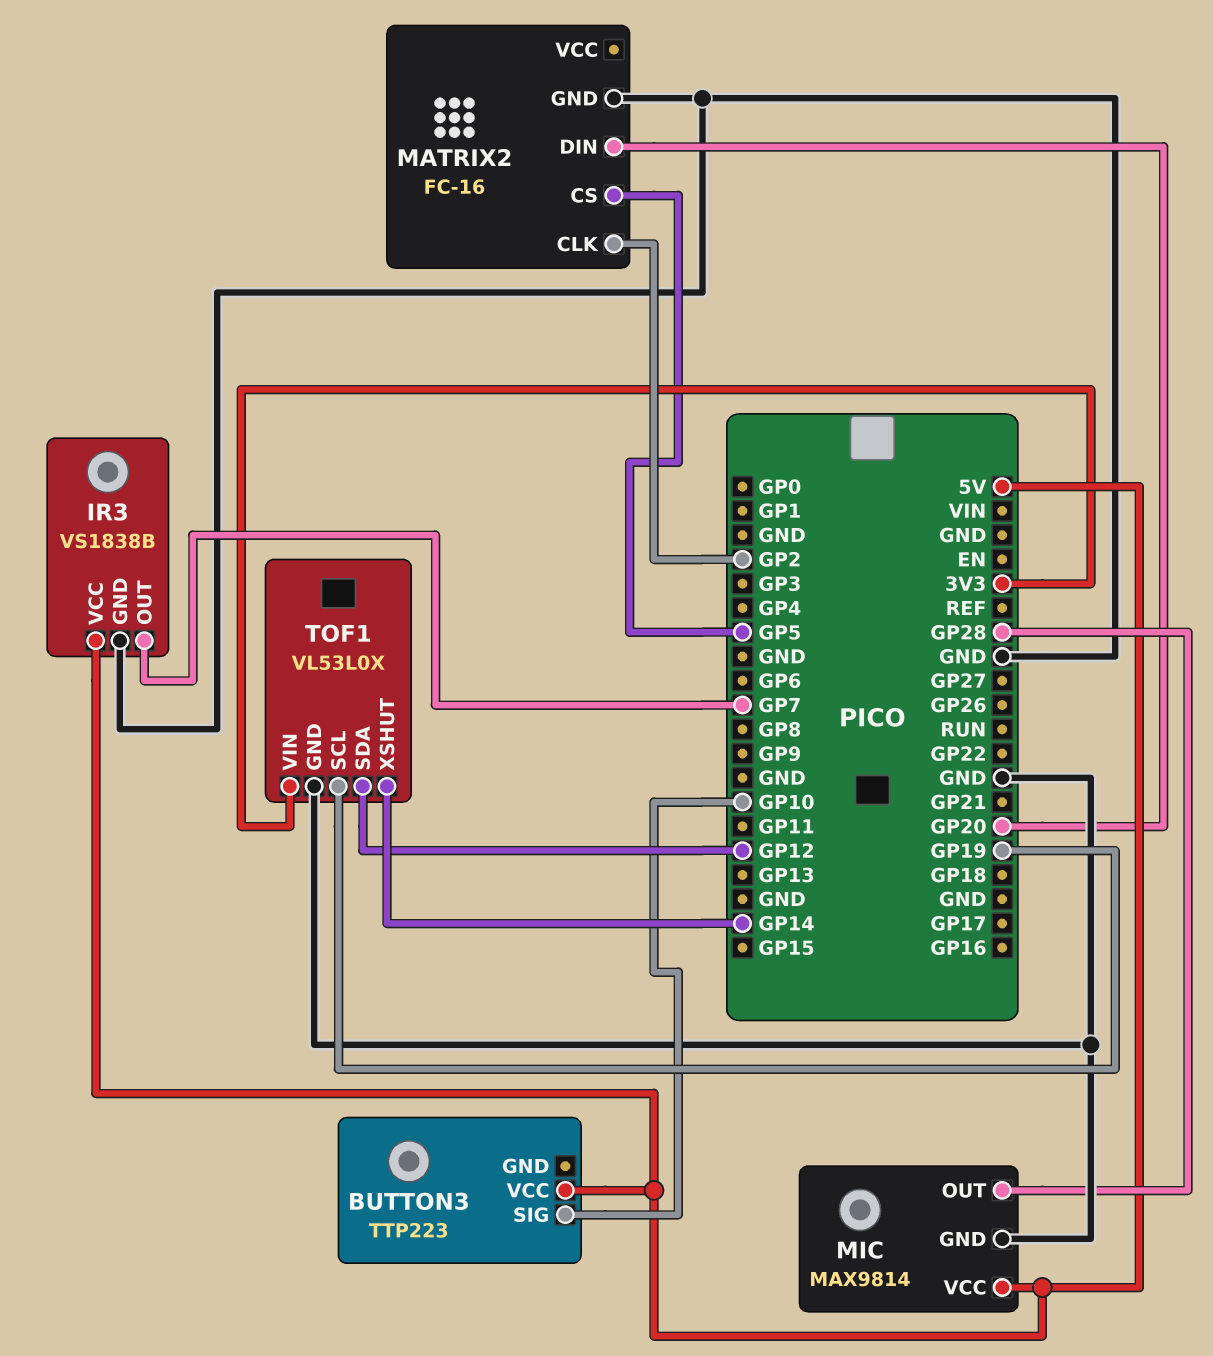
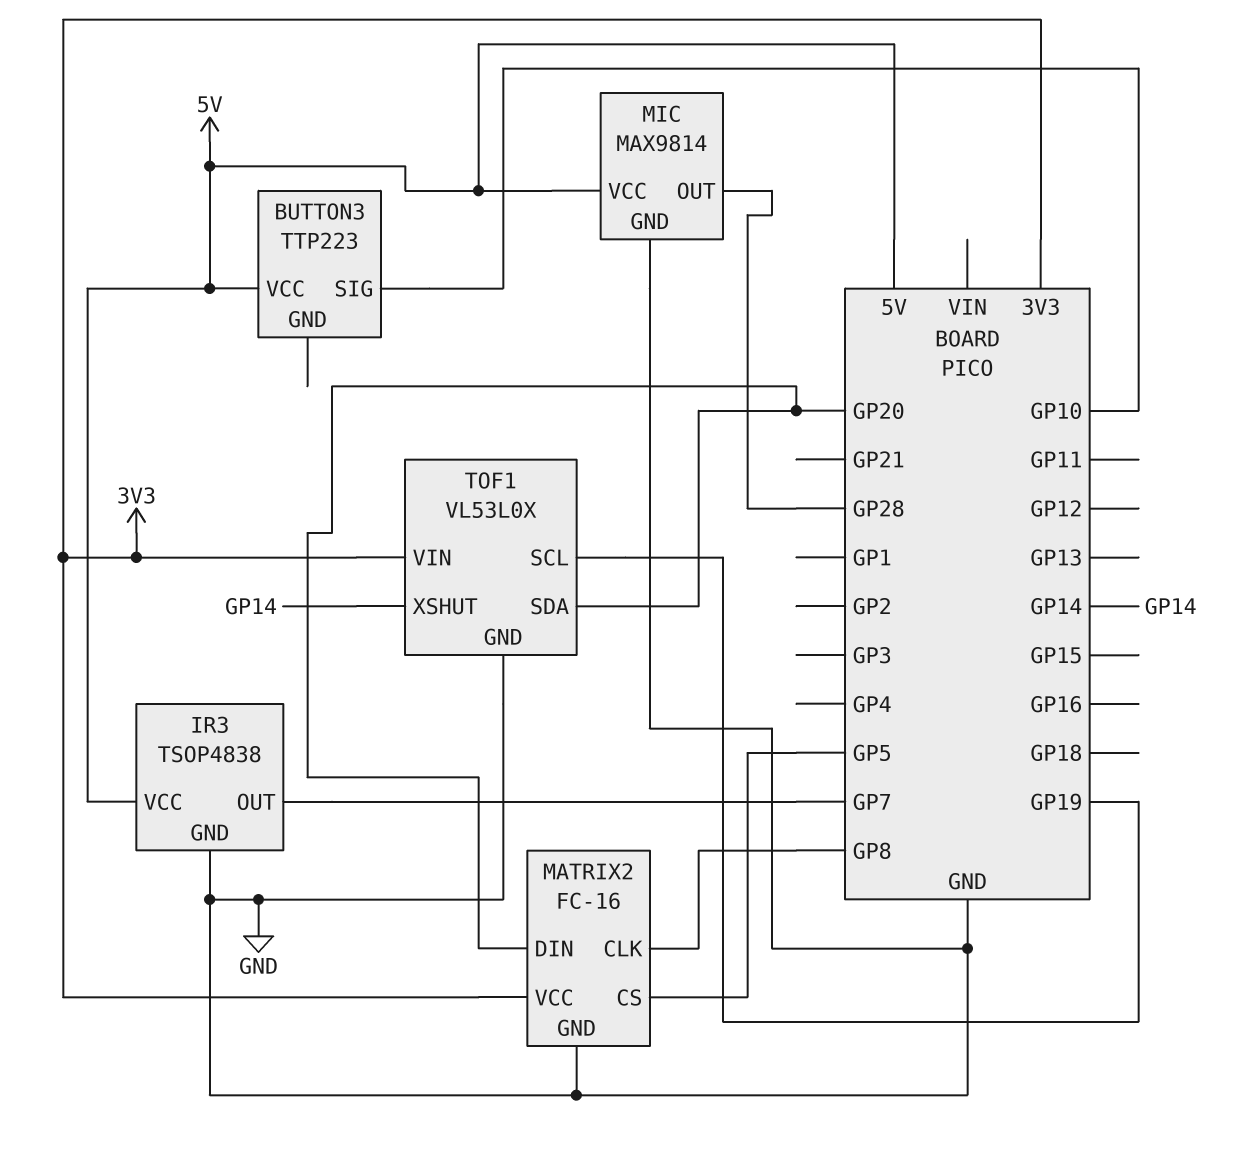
IR3: VS1838B -> TSOP4838
MATRIX2 pin CLK: GP2 -> GP8
MATRIX2 pin VCC: none -> 3V3
TOF1 pin SDA: GP12 -> GP20

